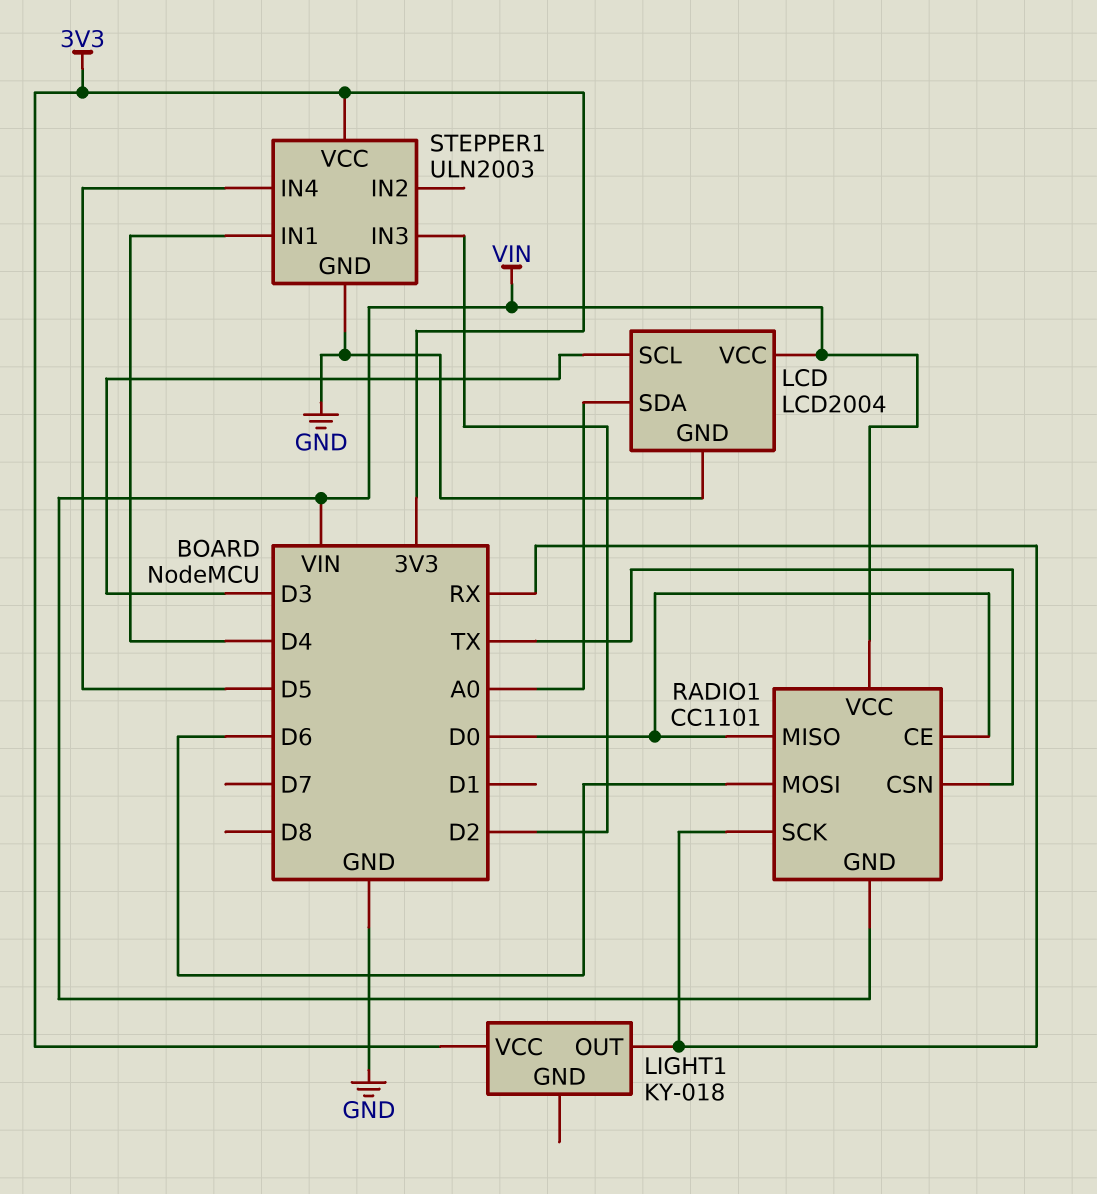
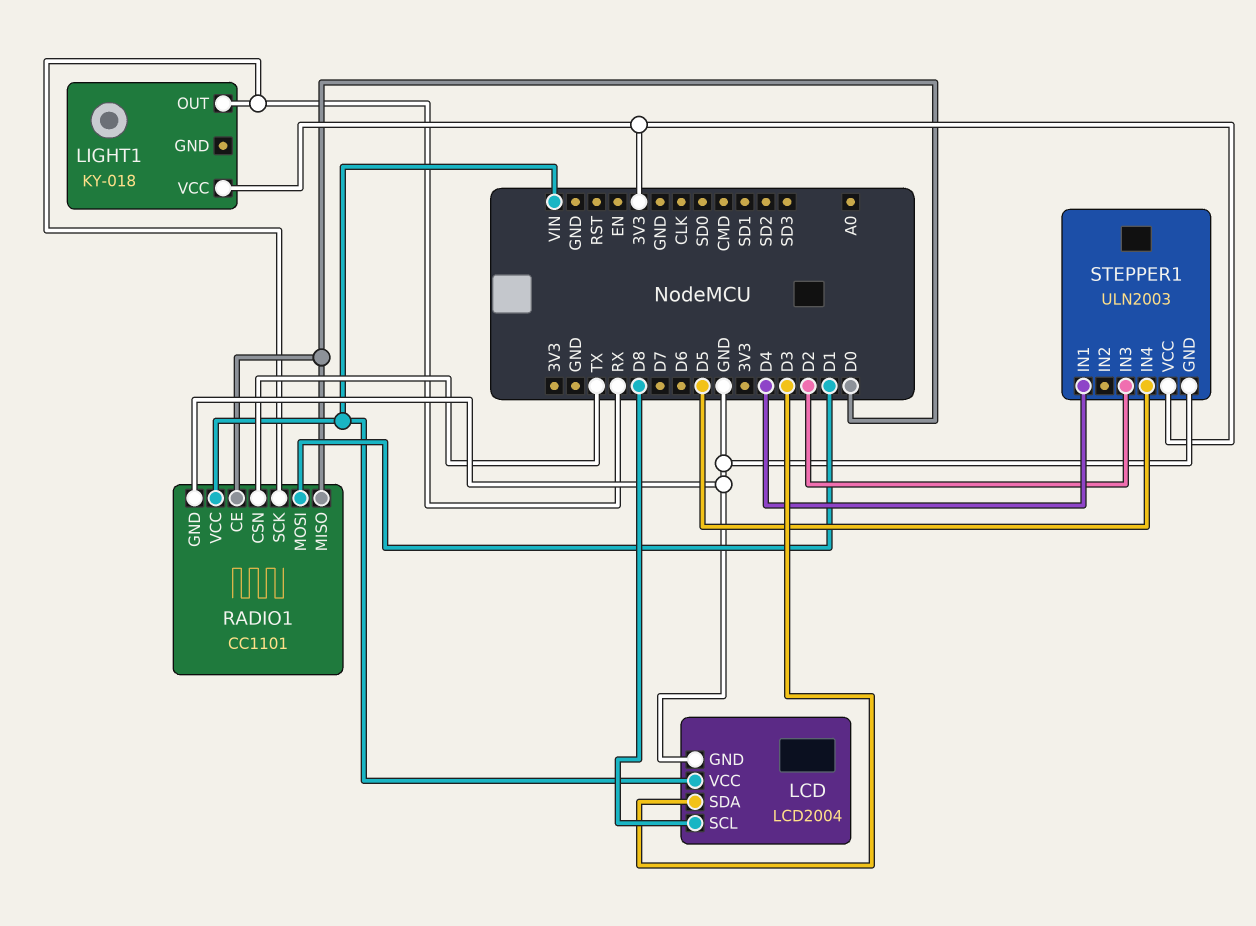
LCD pin SCL: D3 -> D8
LCD pin SDA: A0 -> D3
RADIO1 pin GND: VIN -> GND
RADIO1 pin MOSI: D6 -> D1

